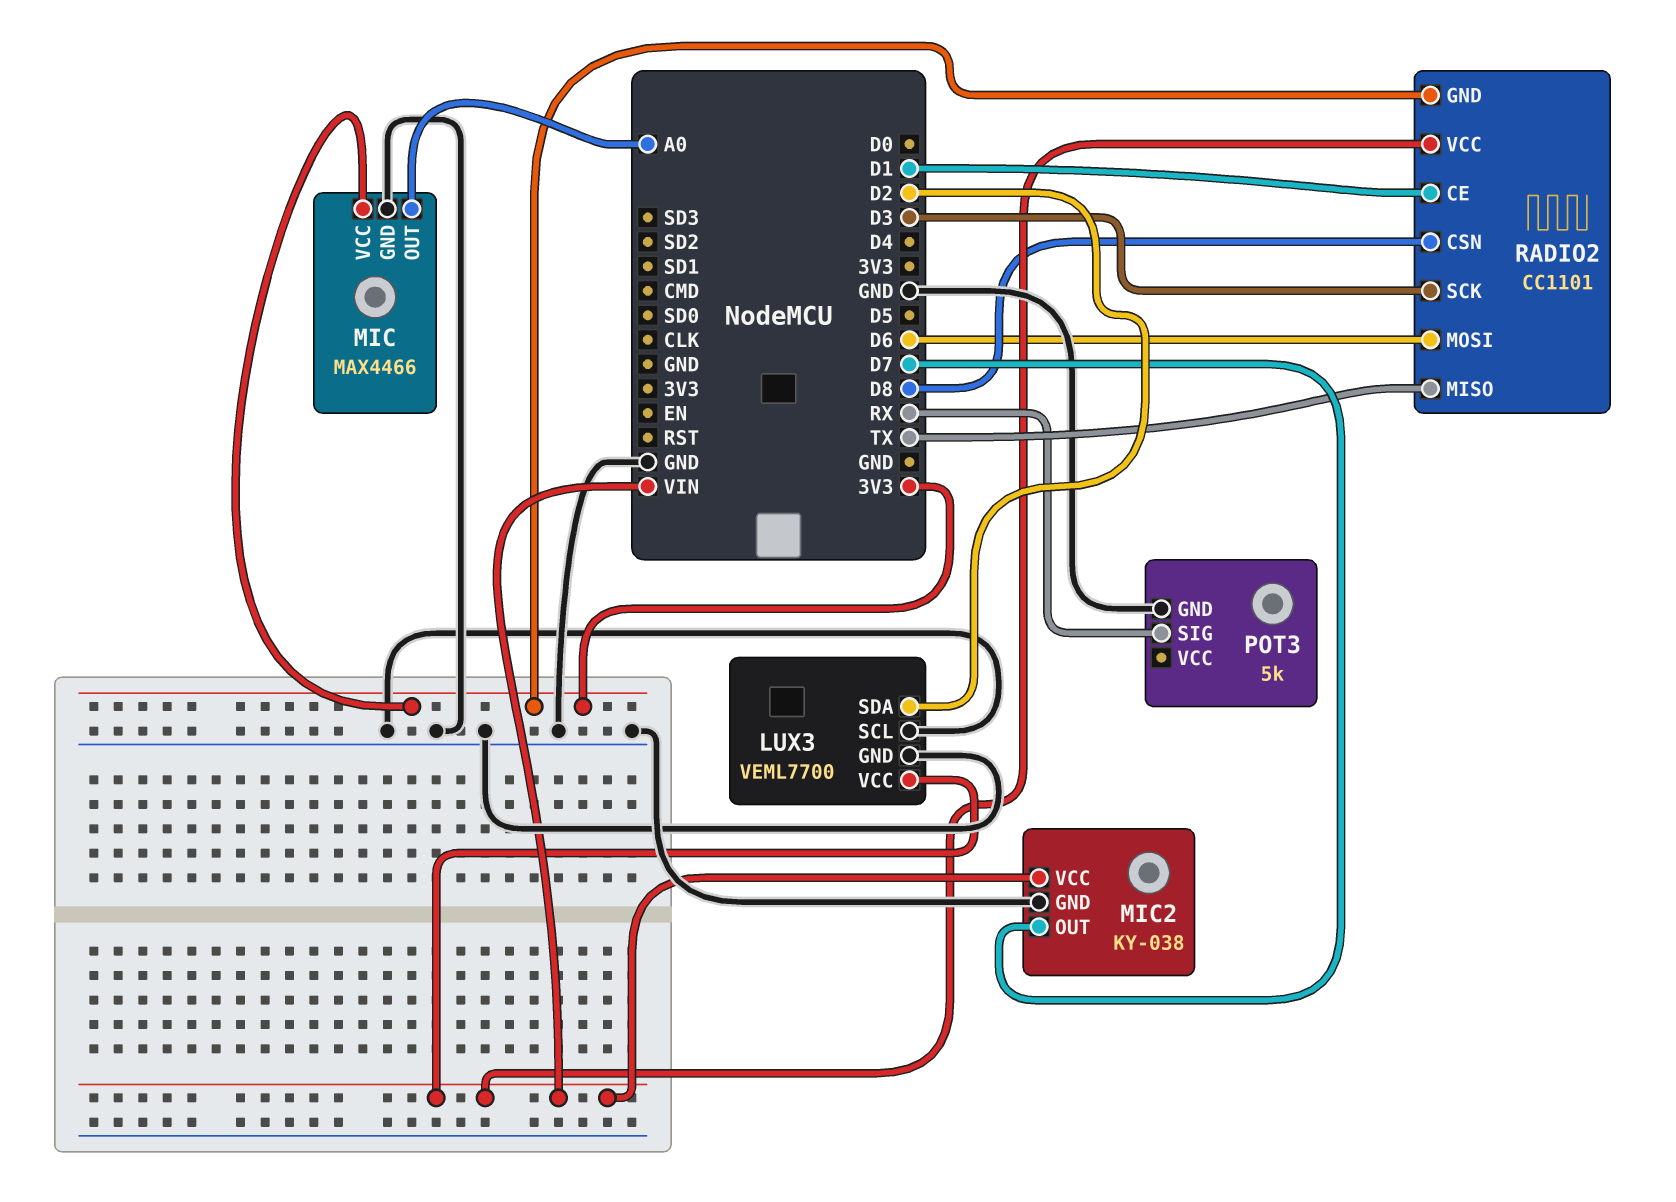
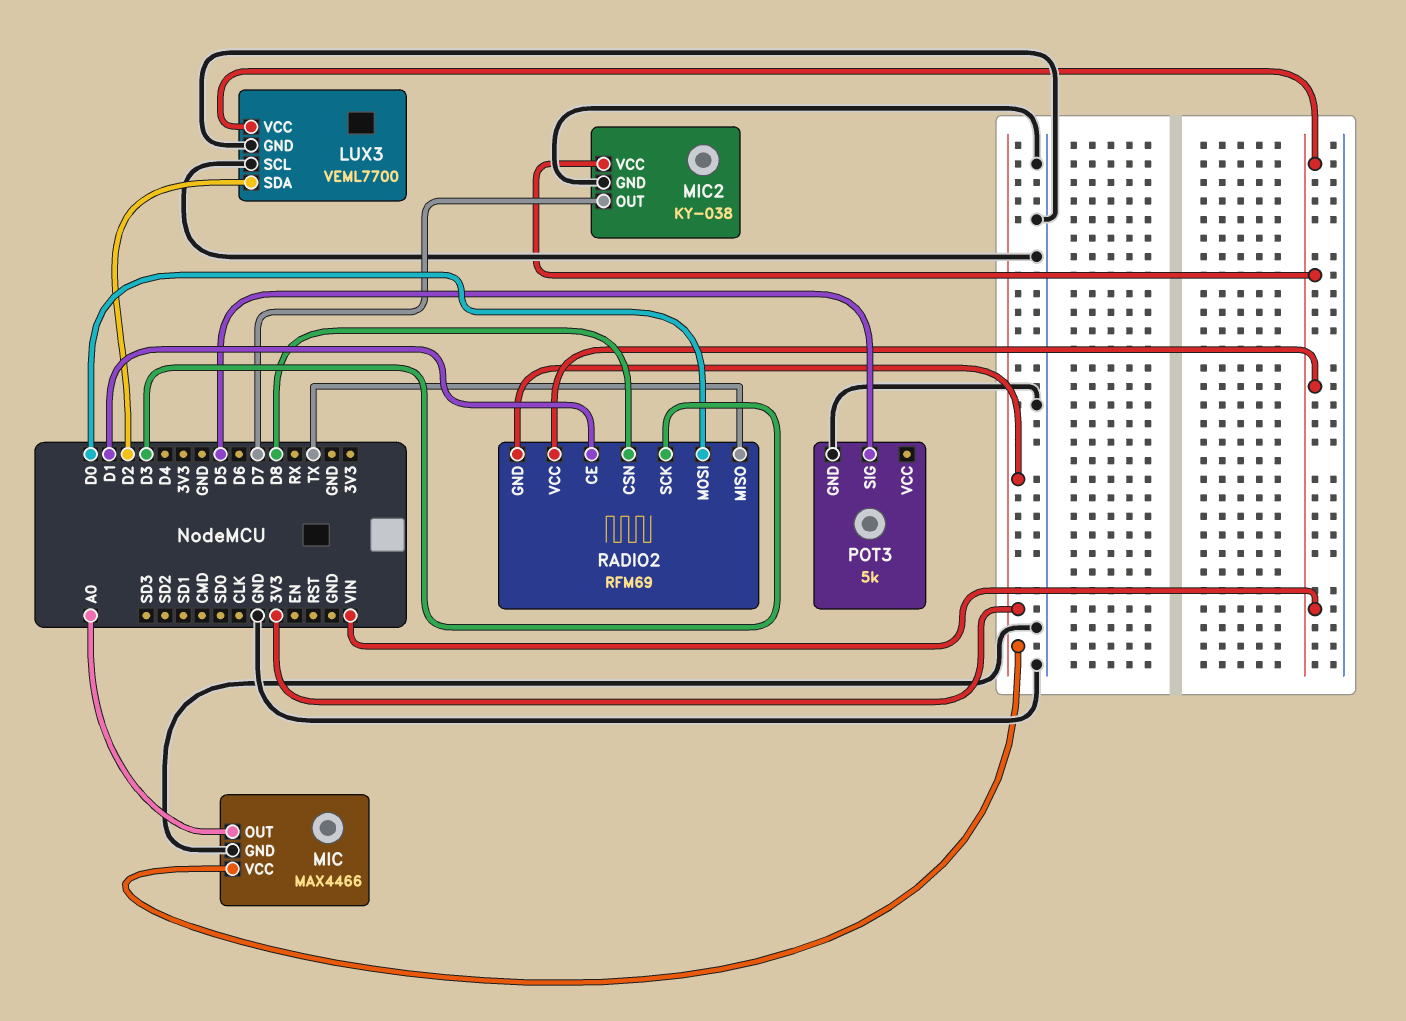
POT3 pin SIG: RX -> D5
RADIO2: CC1101 -> RFM69
RADIO2 pin MOSI: D6 -> D0

